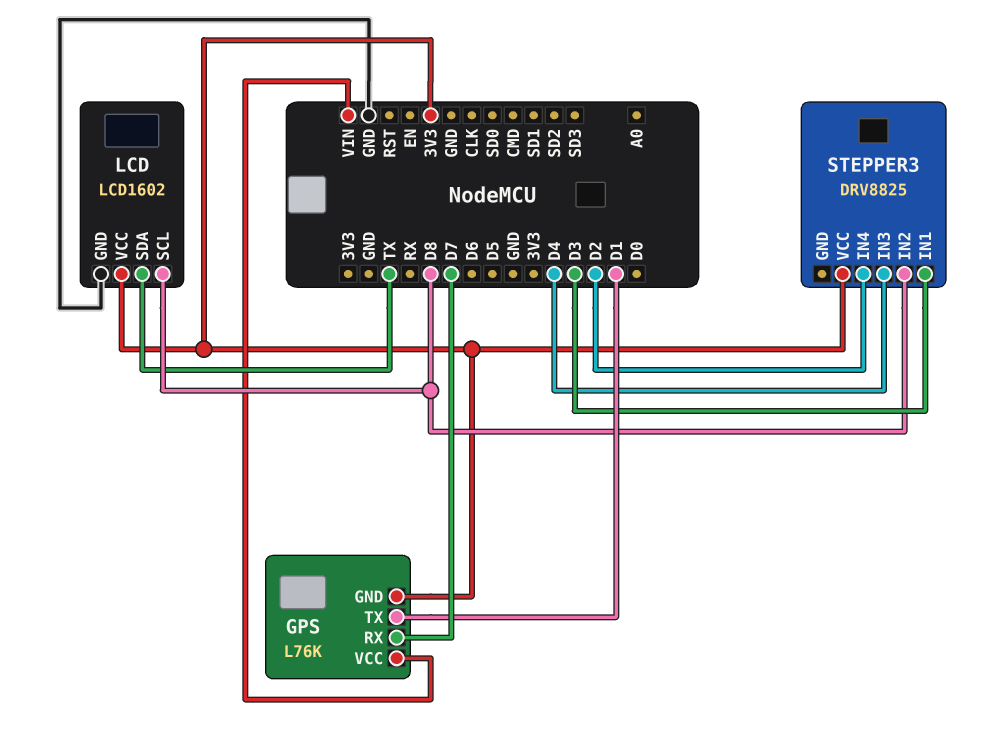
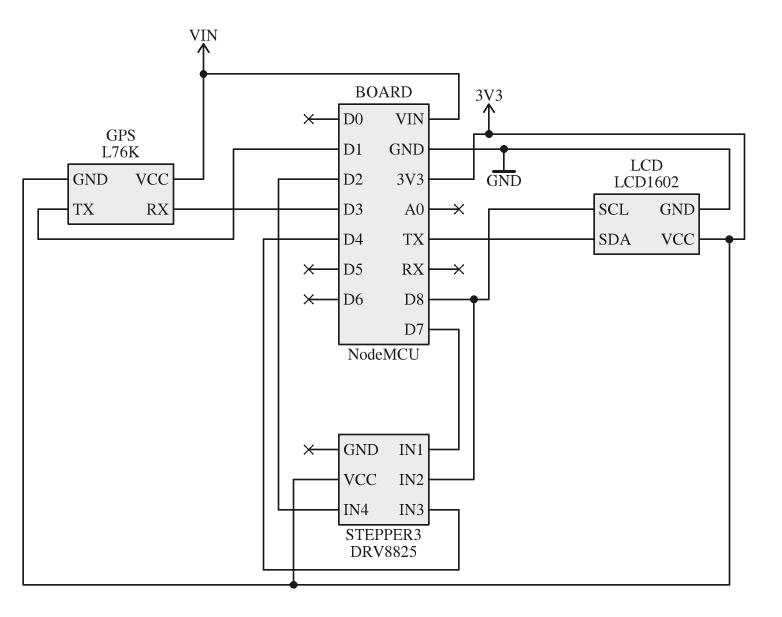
GPS pin RX: D7 -> D3
STEPPER3 pin IN1: D3 -> D7

